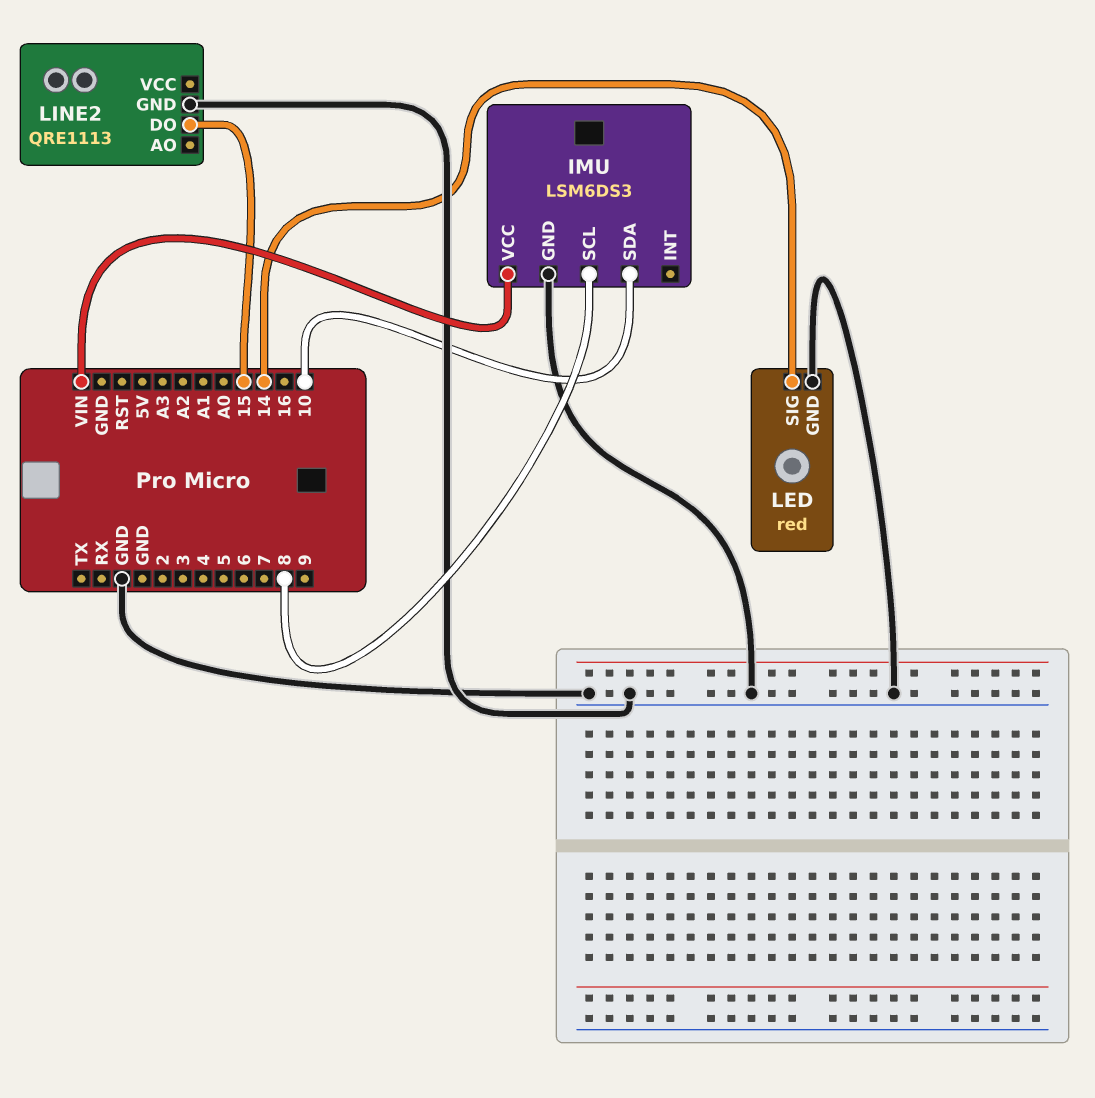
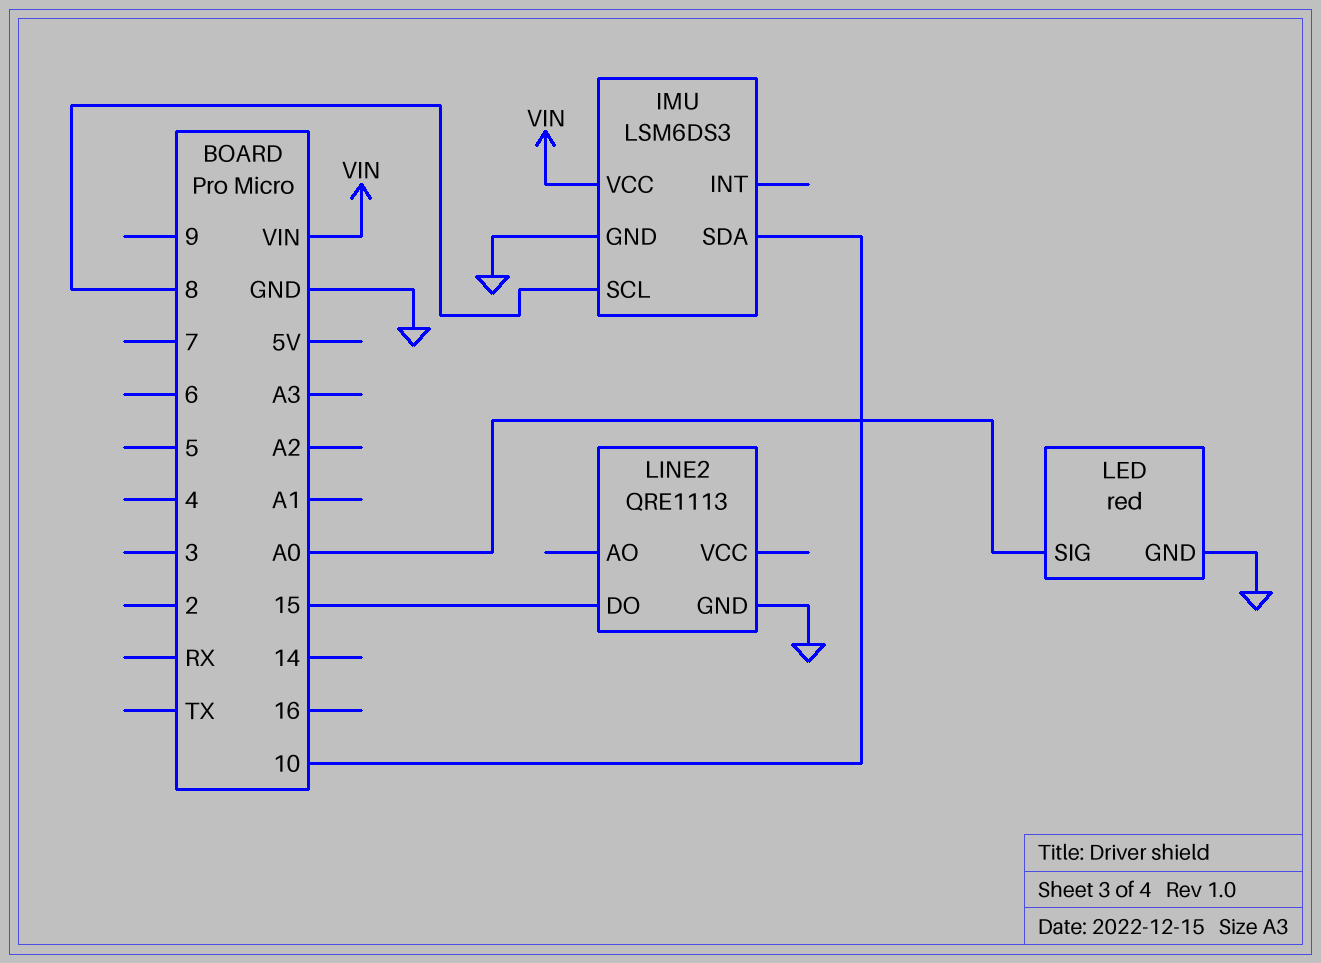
LED pin SIG: 14 -> A0

